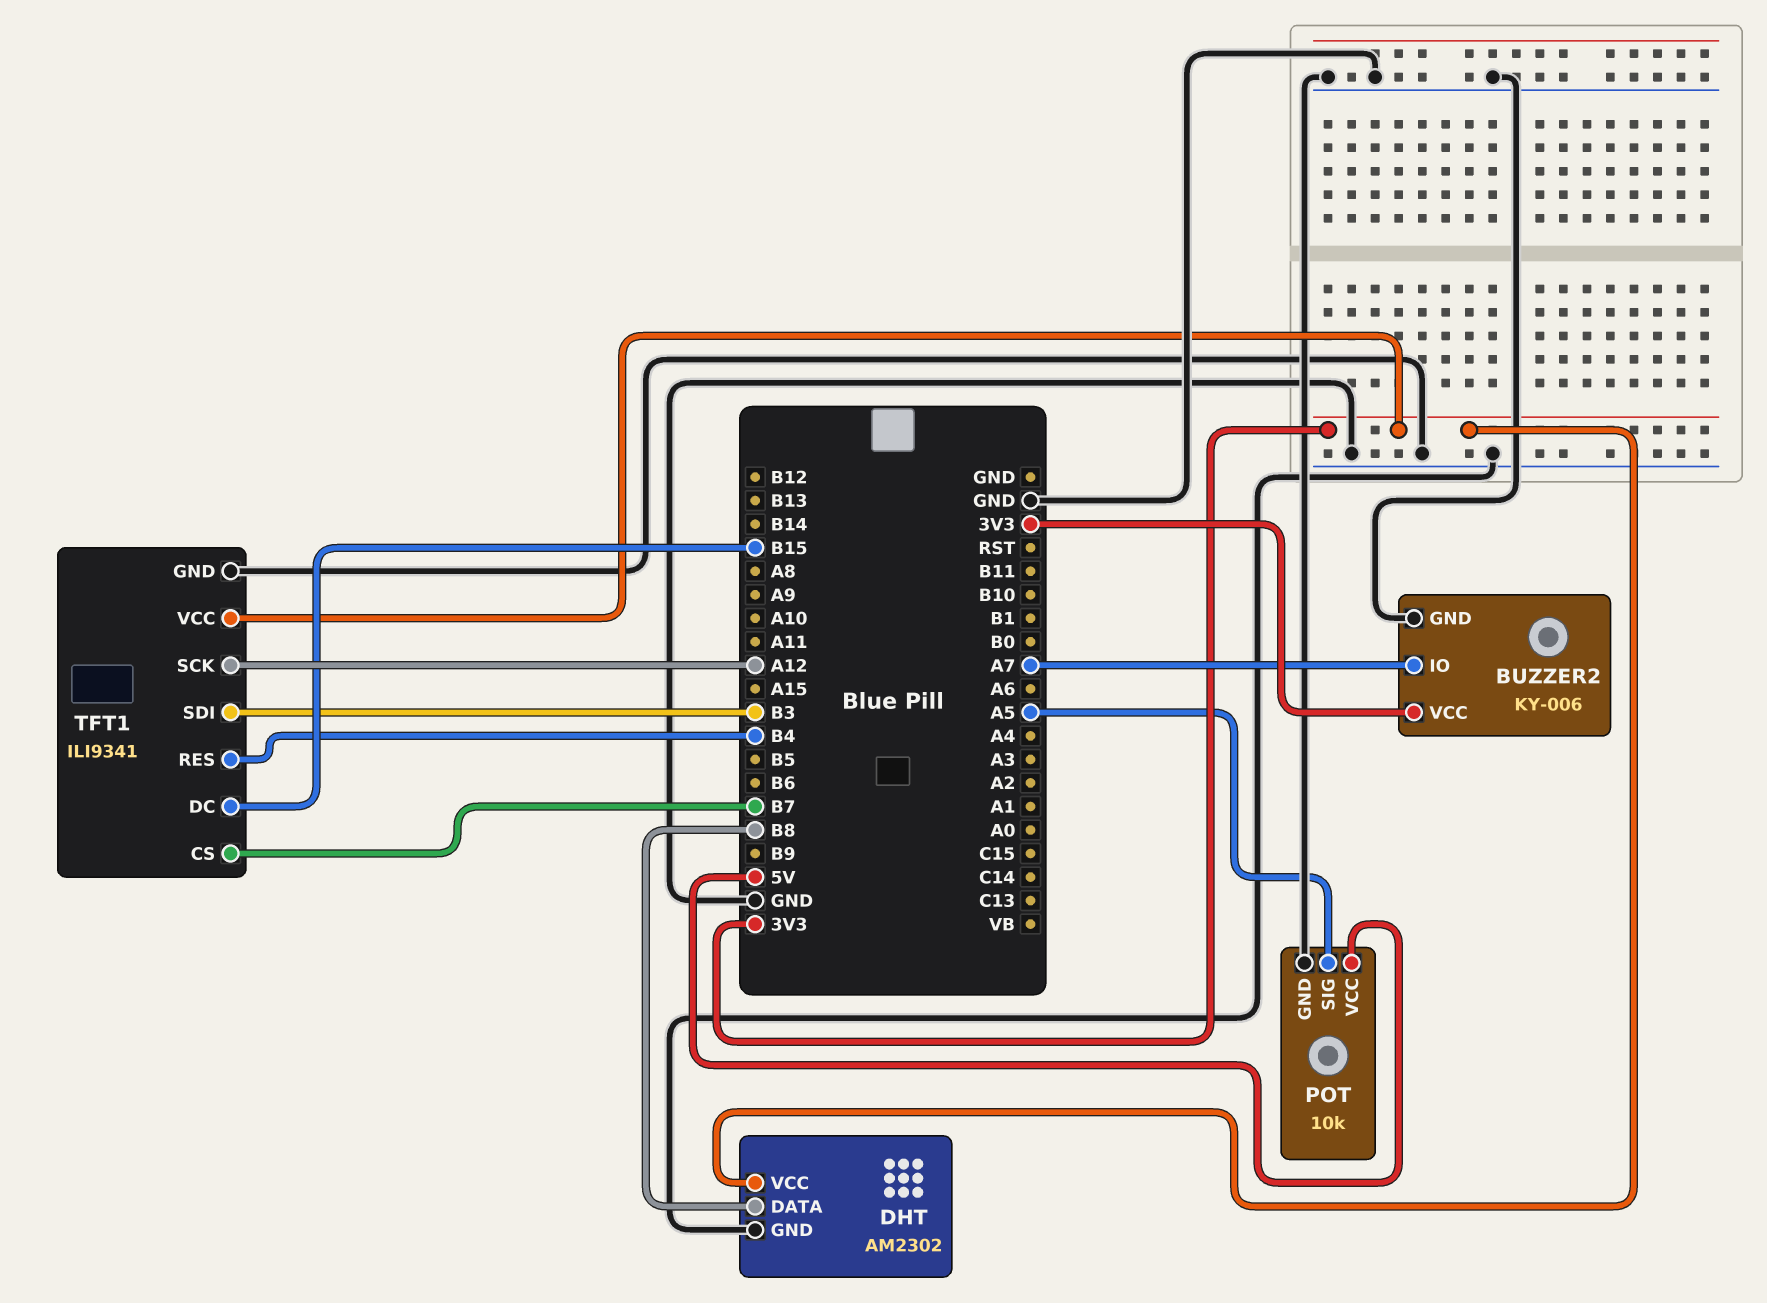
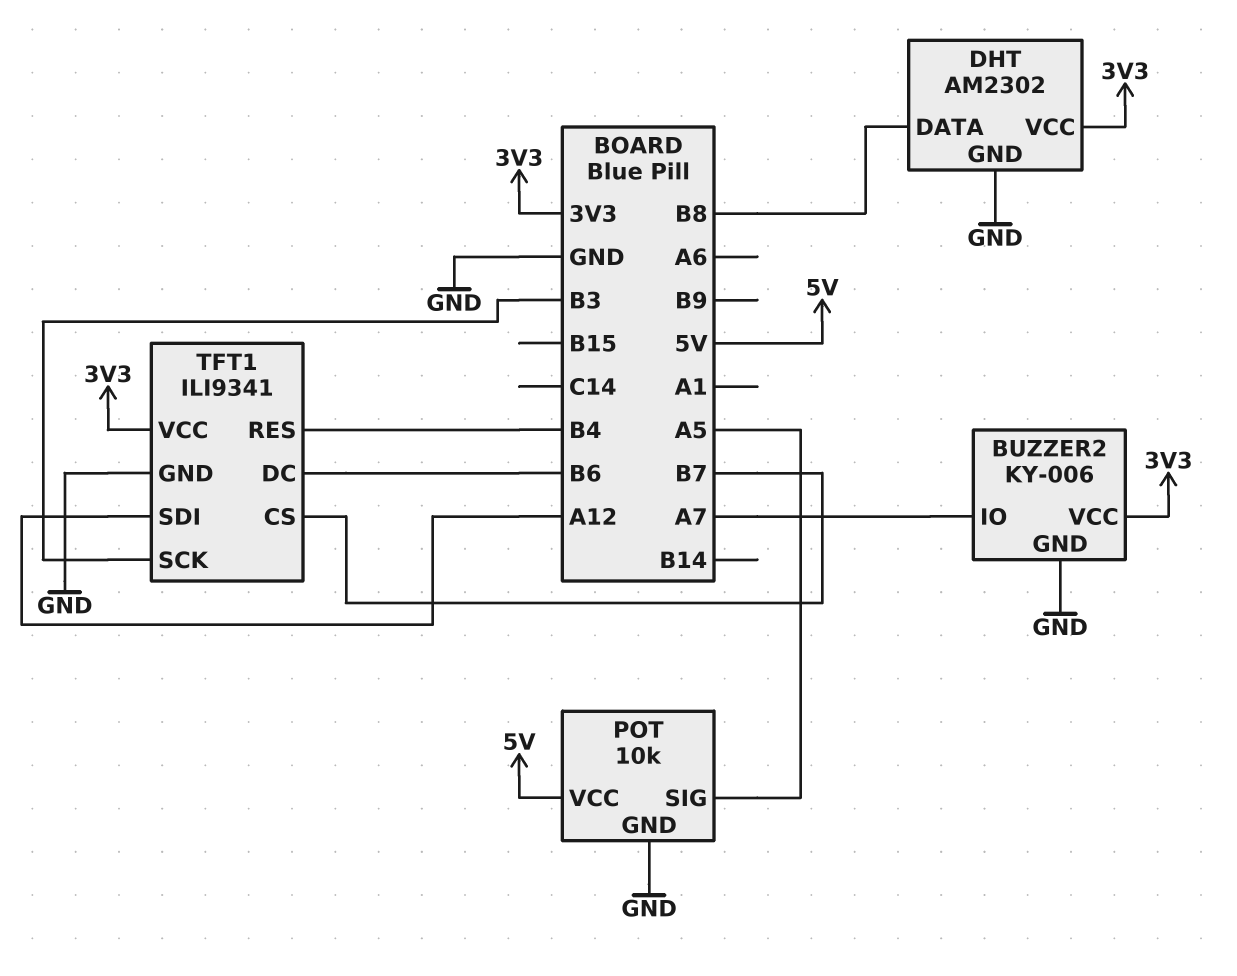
TFT1 pin DC: B15 -> B6
TFT1 pin SCK: A12 -> B3
TFT1 pin SDI: B3 -> A12

